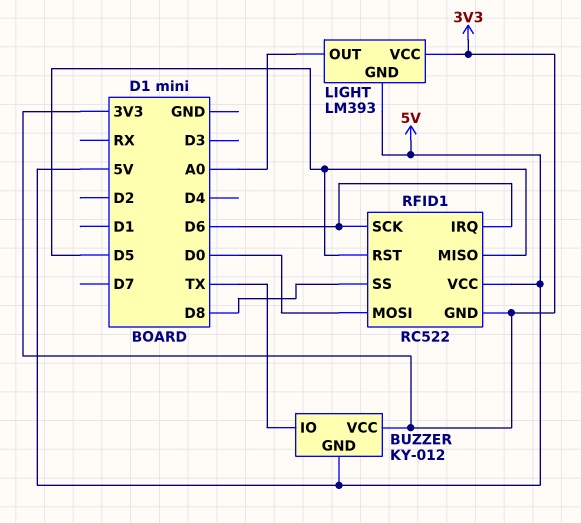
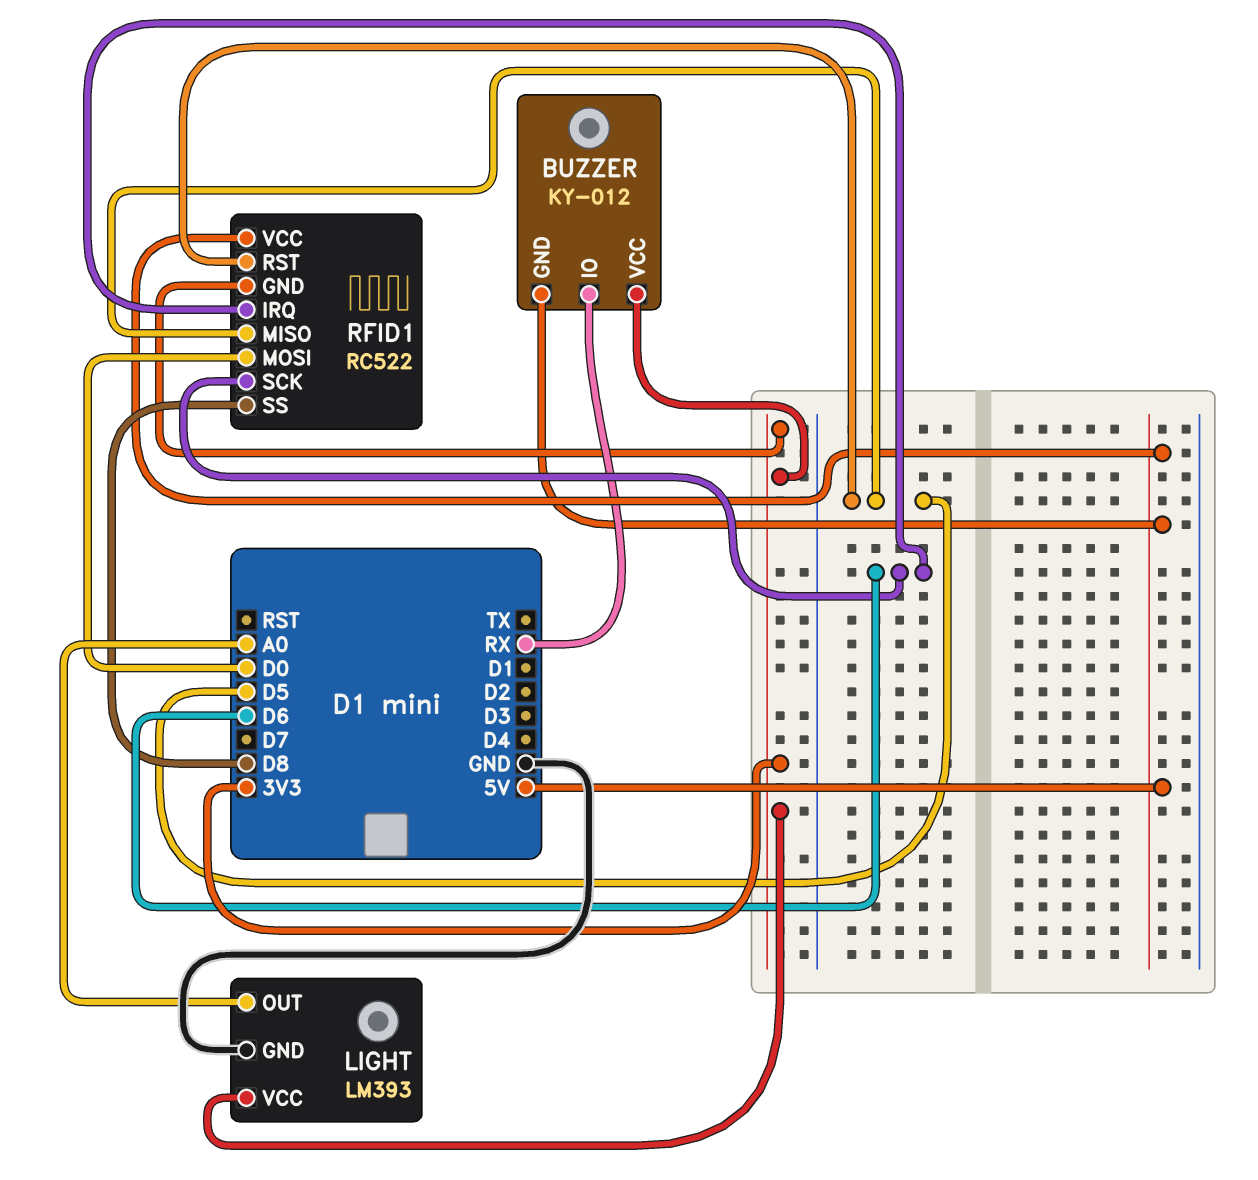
BUZZER pin IO: TX -> RX
LIGHT pin GND: 5V -> GND

